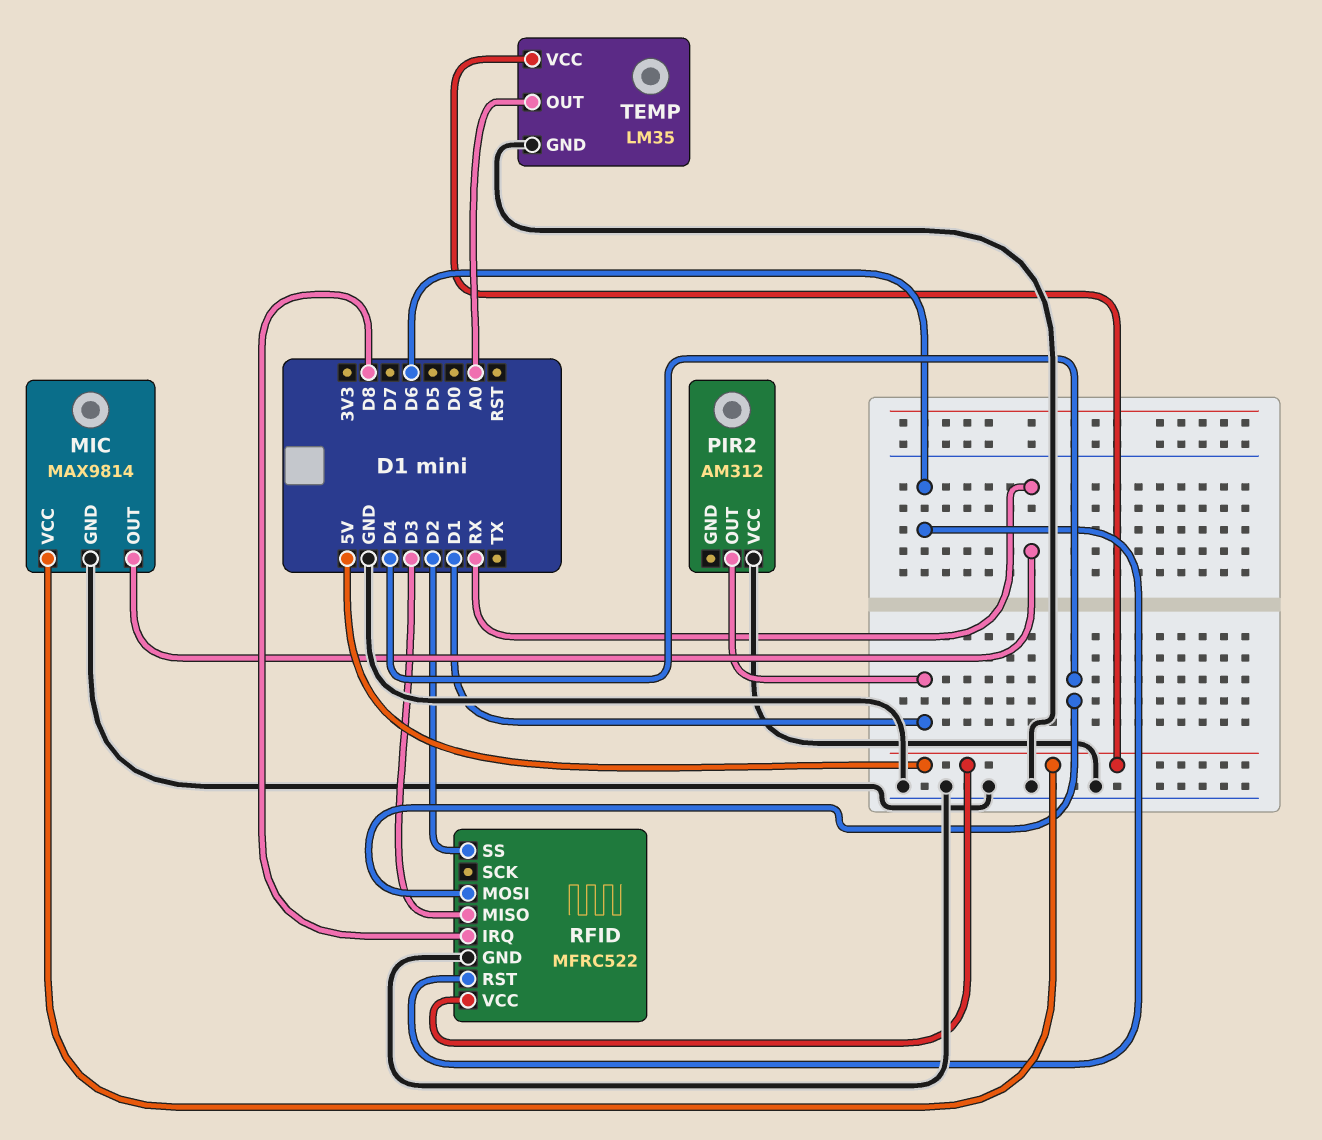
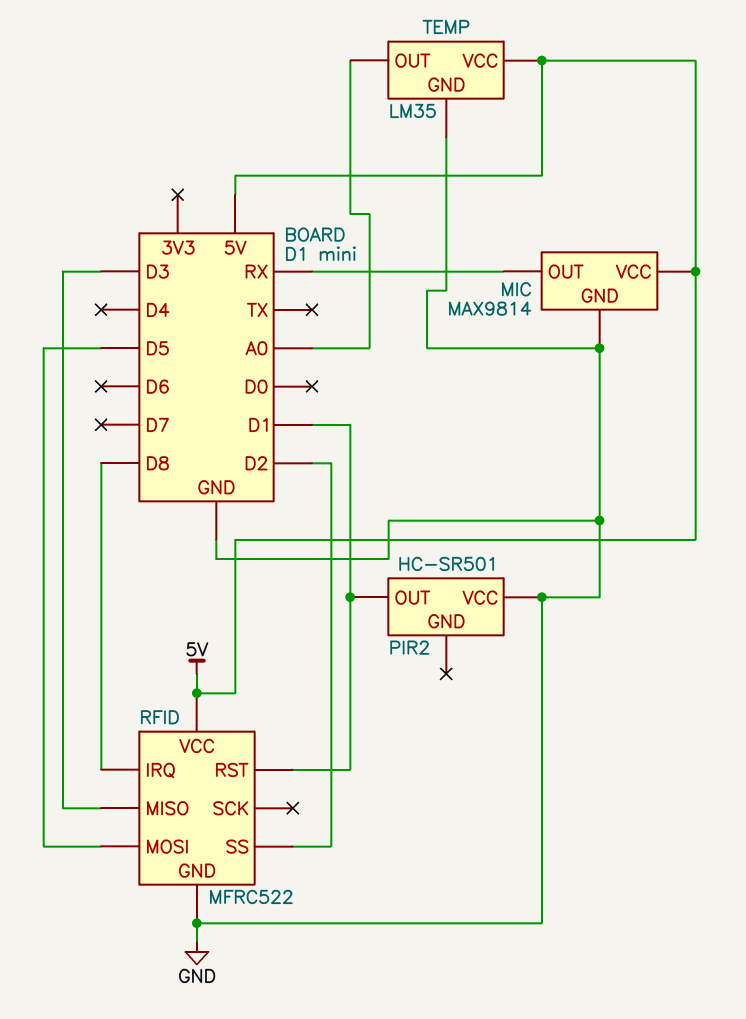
PIR2: AM312 -> HC-SR501
RFID pin MOSI: D4 -> D5
RFID pin RST: D6 -> D1

